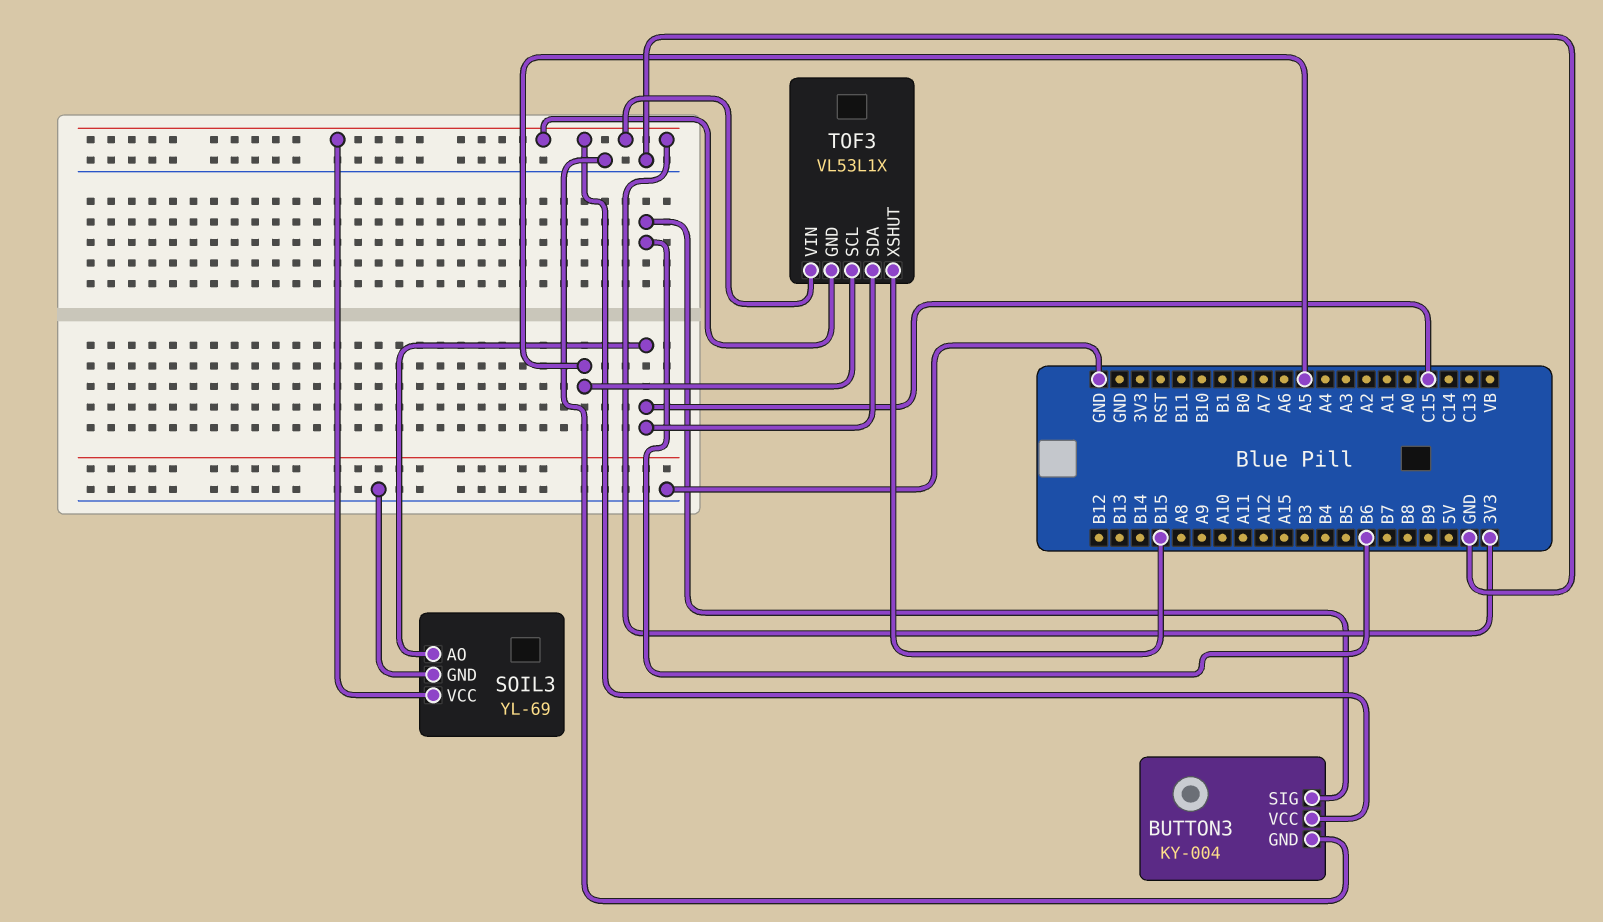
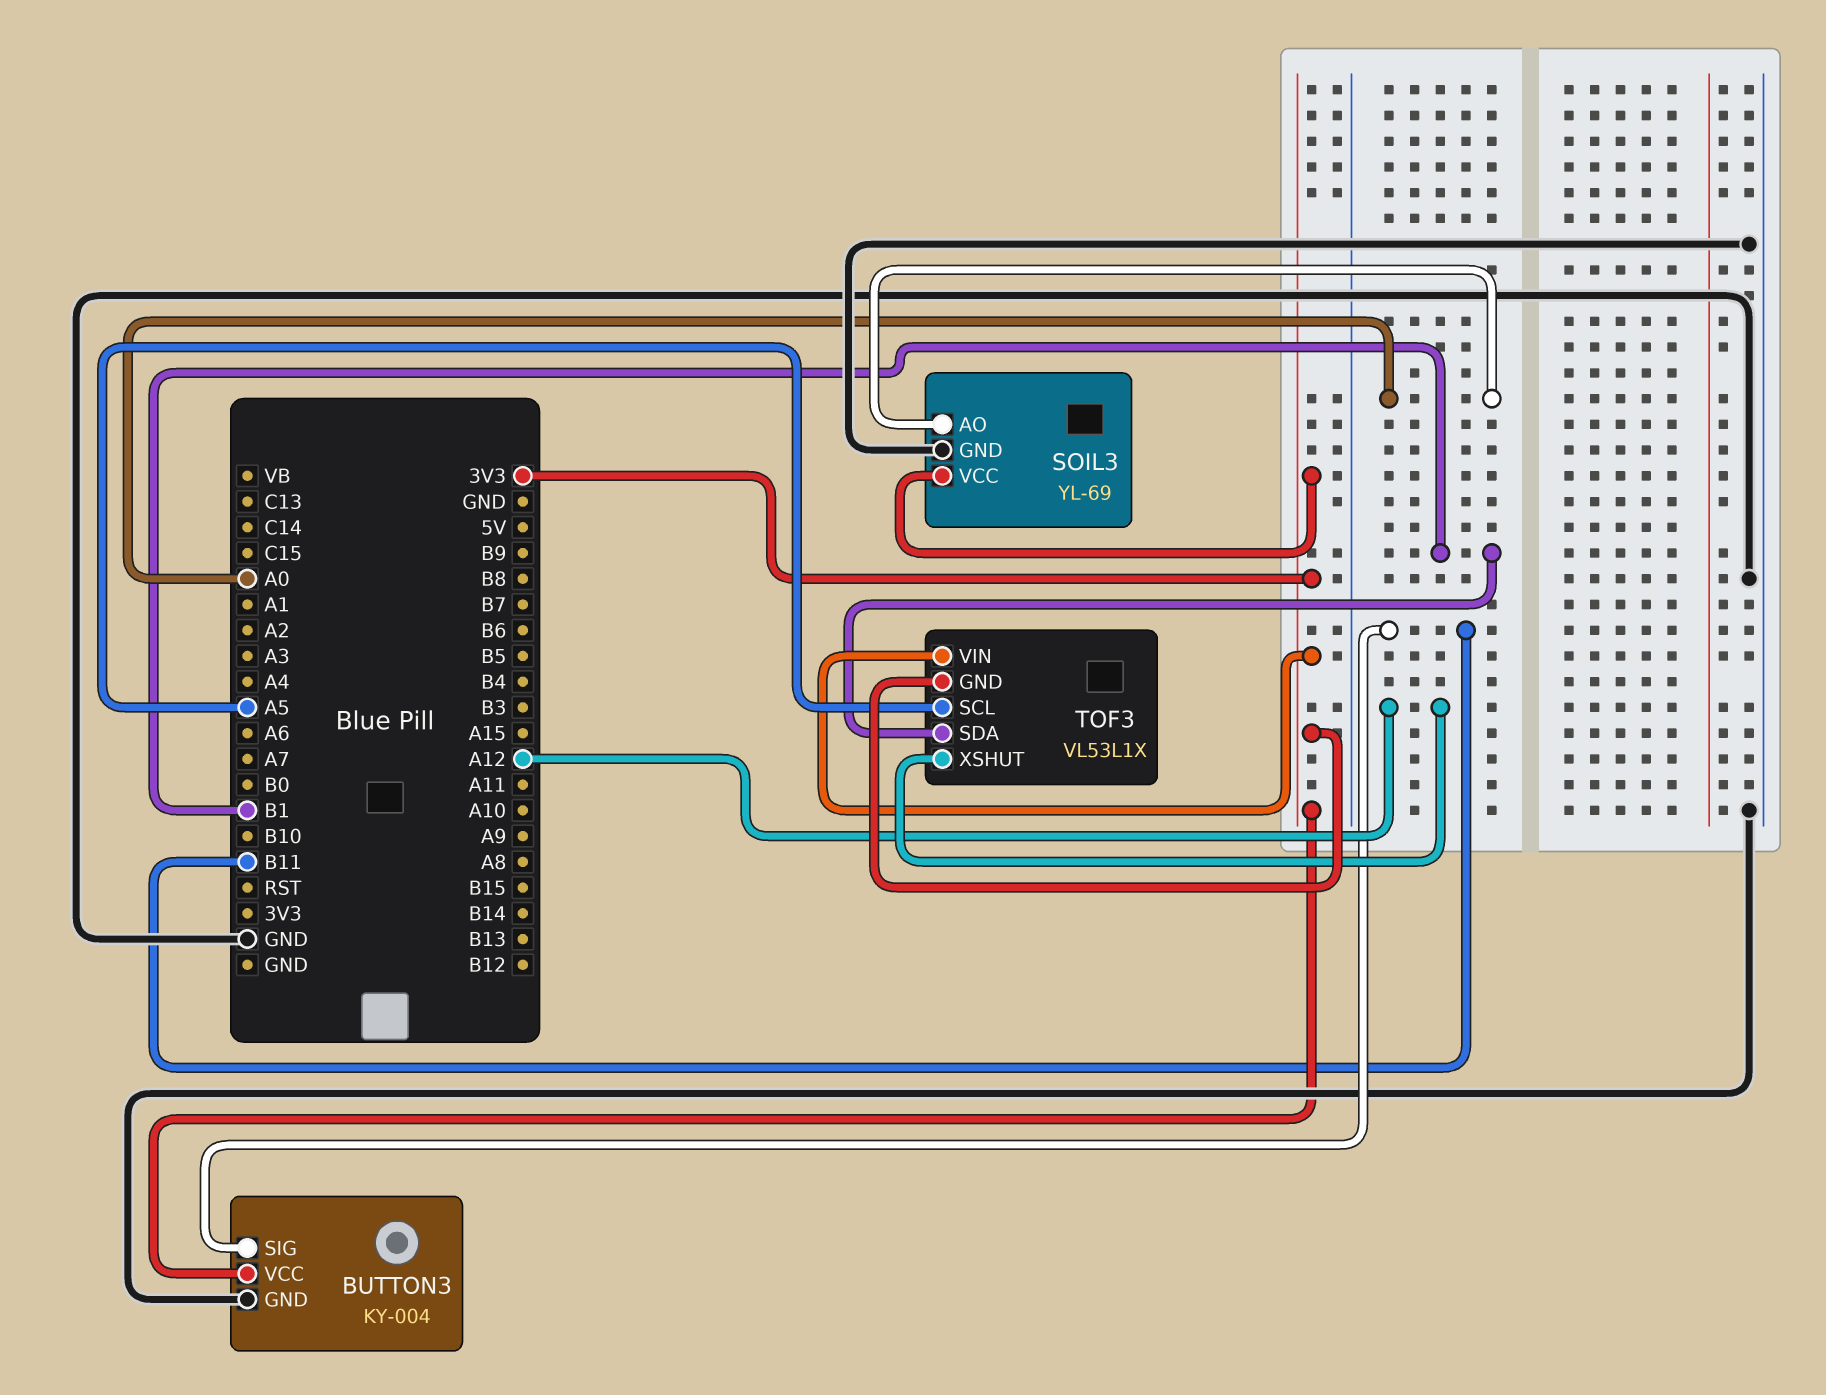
BUTTON3 pin SIG: B6 -> B11
SOIL3 pin AO: C15 -> A0
TOF3 pin SDA: C15 -> B1
TOF3 pin XSHUT: B15 -> A12

